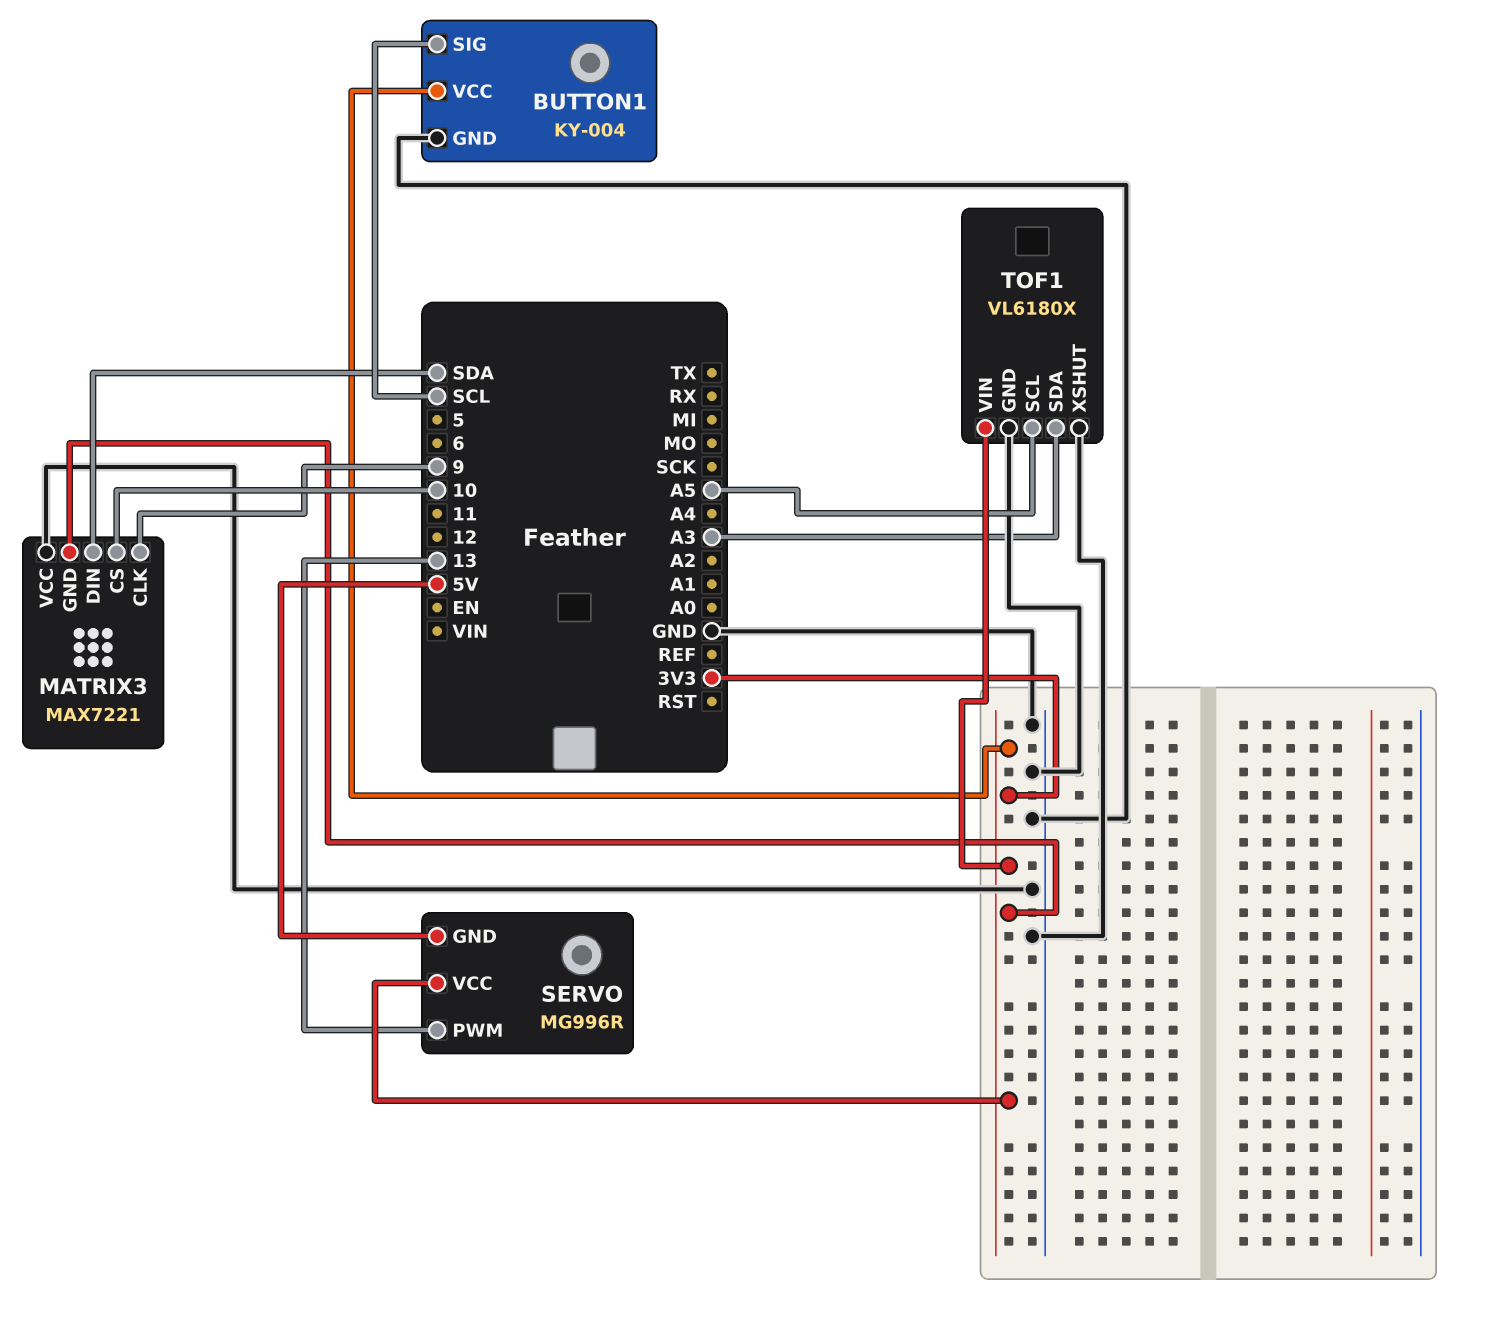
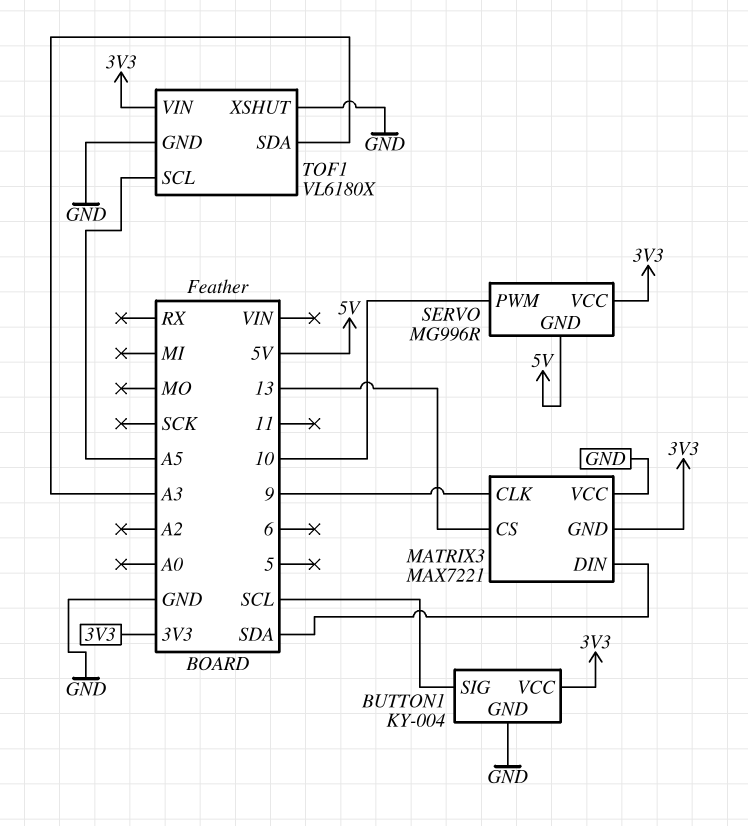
MATRIX3 pin CS: 10 -> 13
SERVO pin PWM: 13 -> 10

